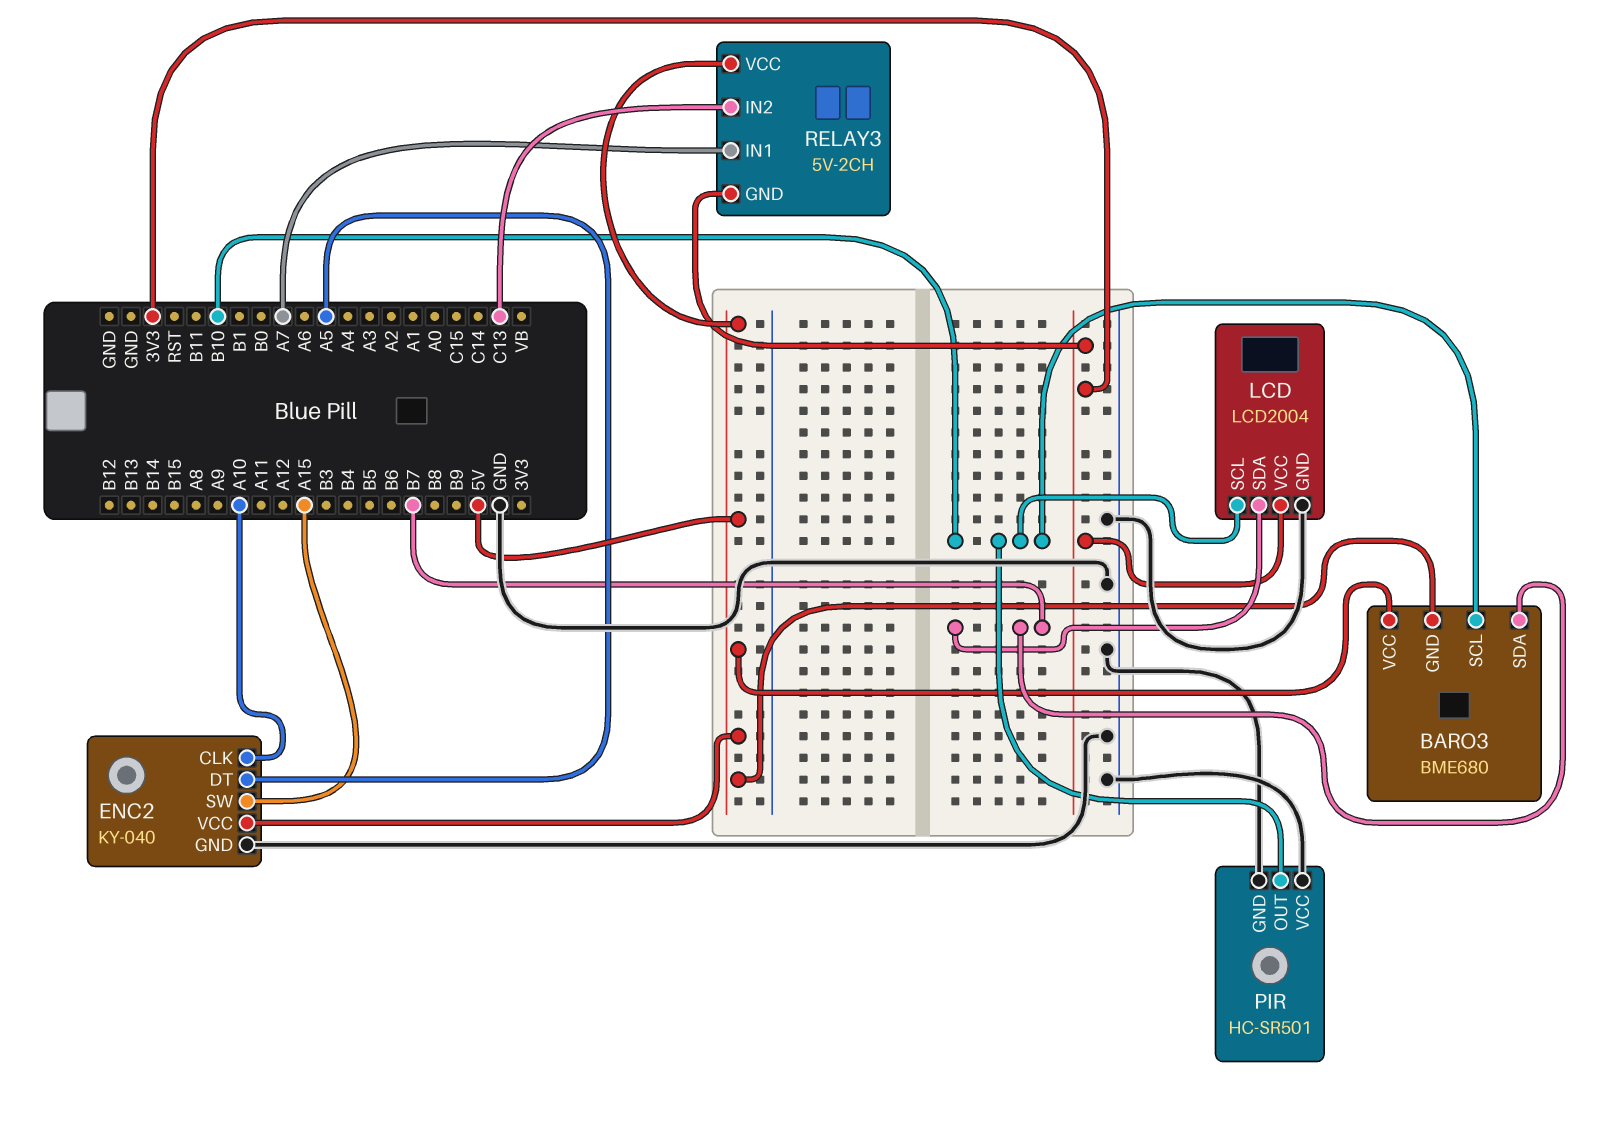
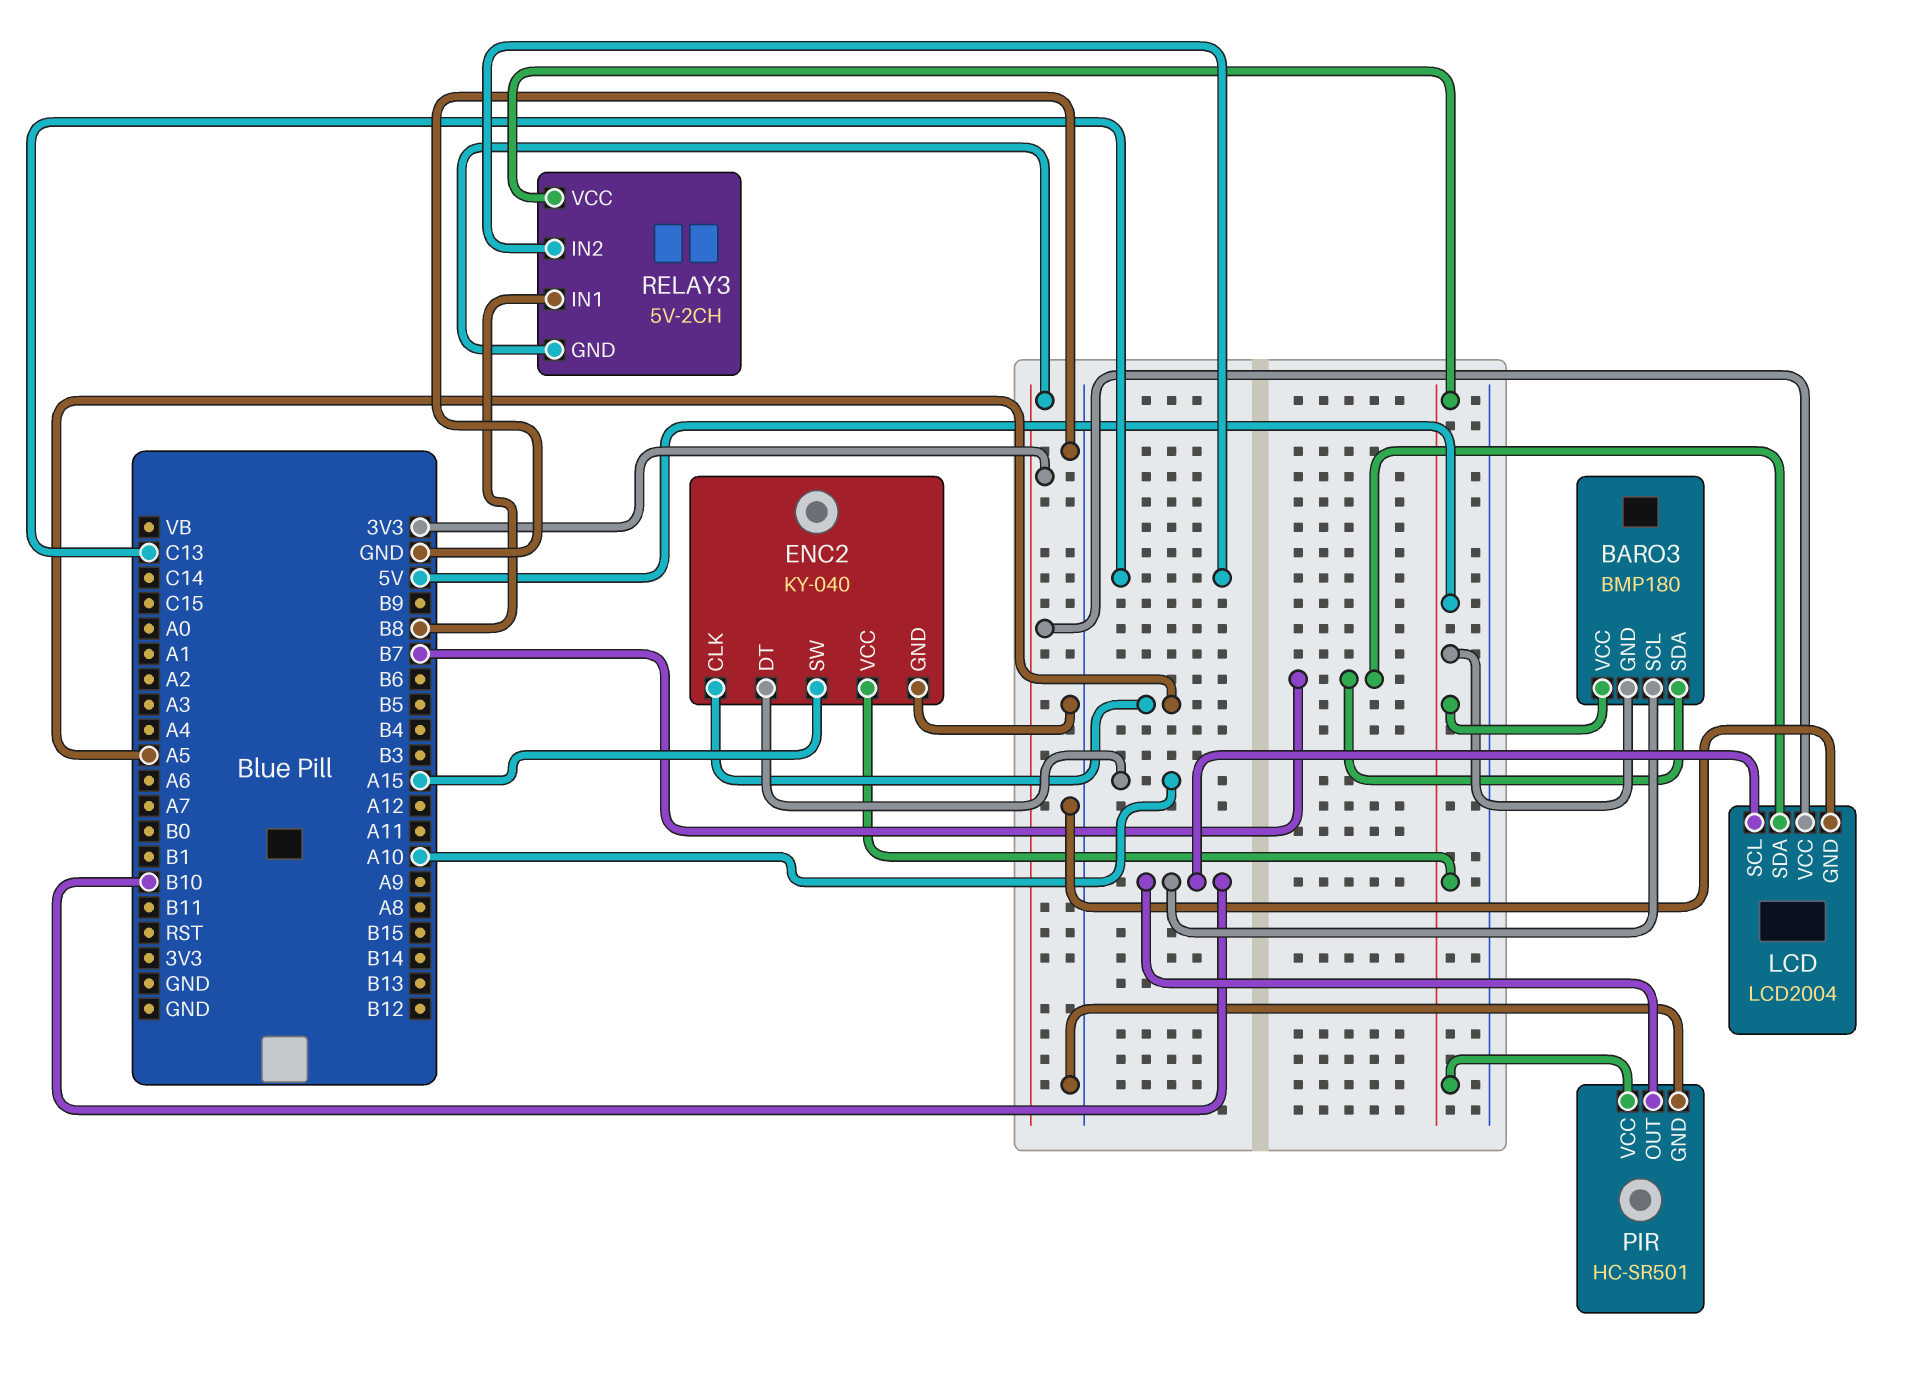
BARO3: BME680 -> BMP180
ENC2 pin CLK: A10 -> A5
ENC2 pin DT: A5 -> A10
PIR pin VCC: GND -> 5V
RELAY3 pin IN1: A7 -> B8

